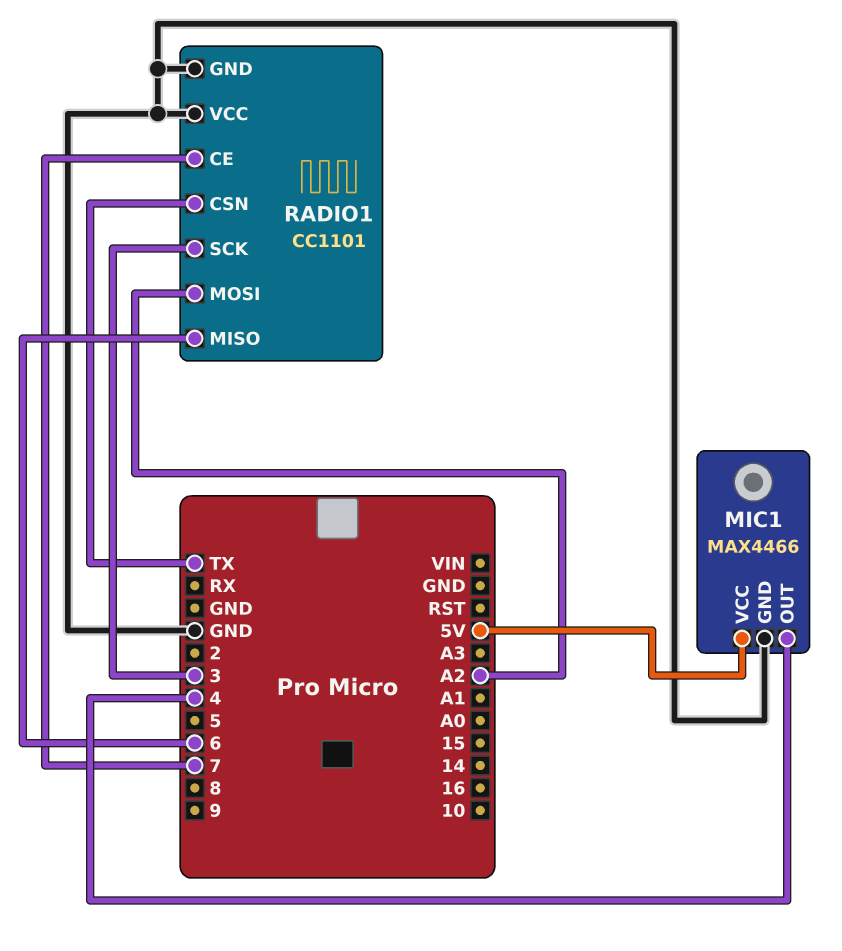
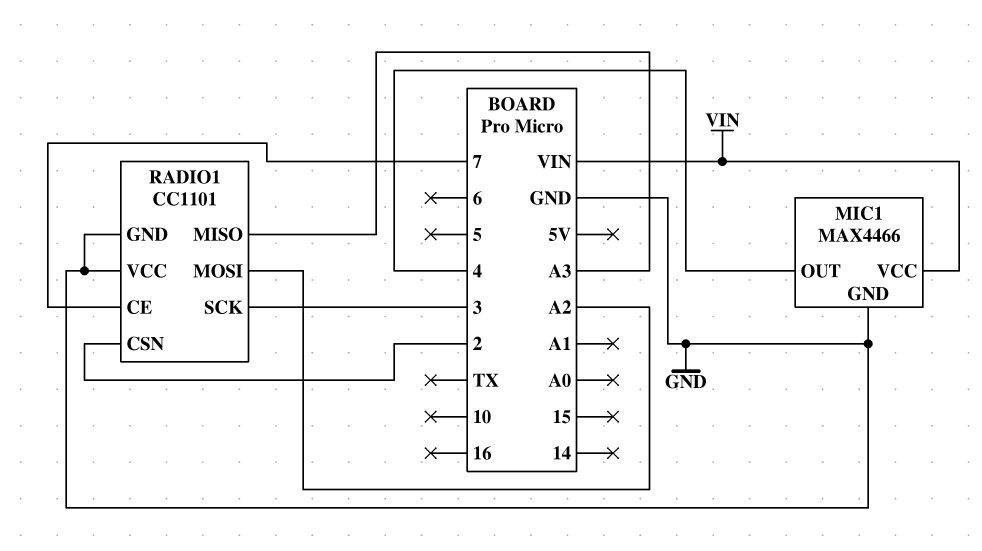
MIC1 pin VCC: 5V -> VIN
RADIO1 pin CSN: TX -> 2
RADIO1 pin MISO: 6 -> A3

